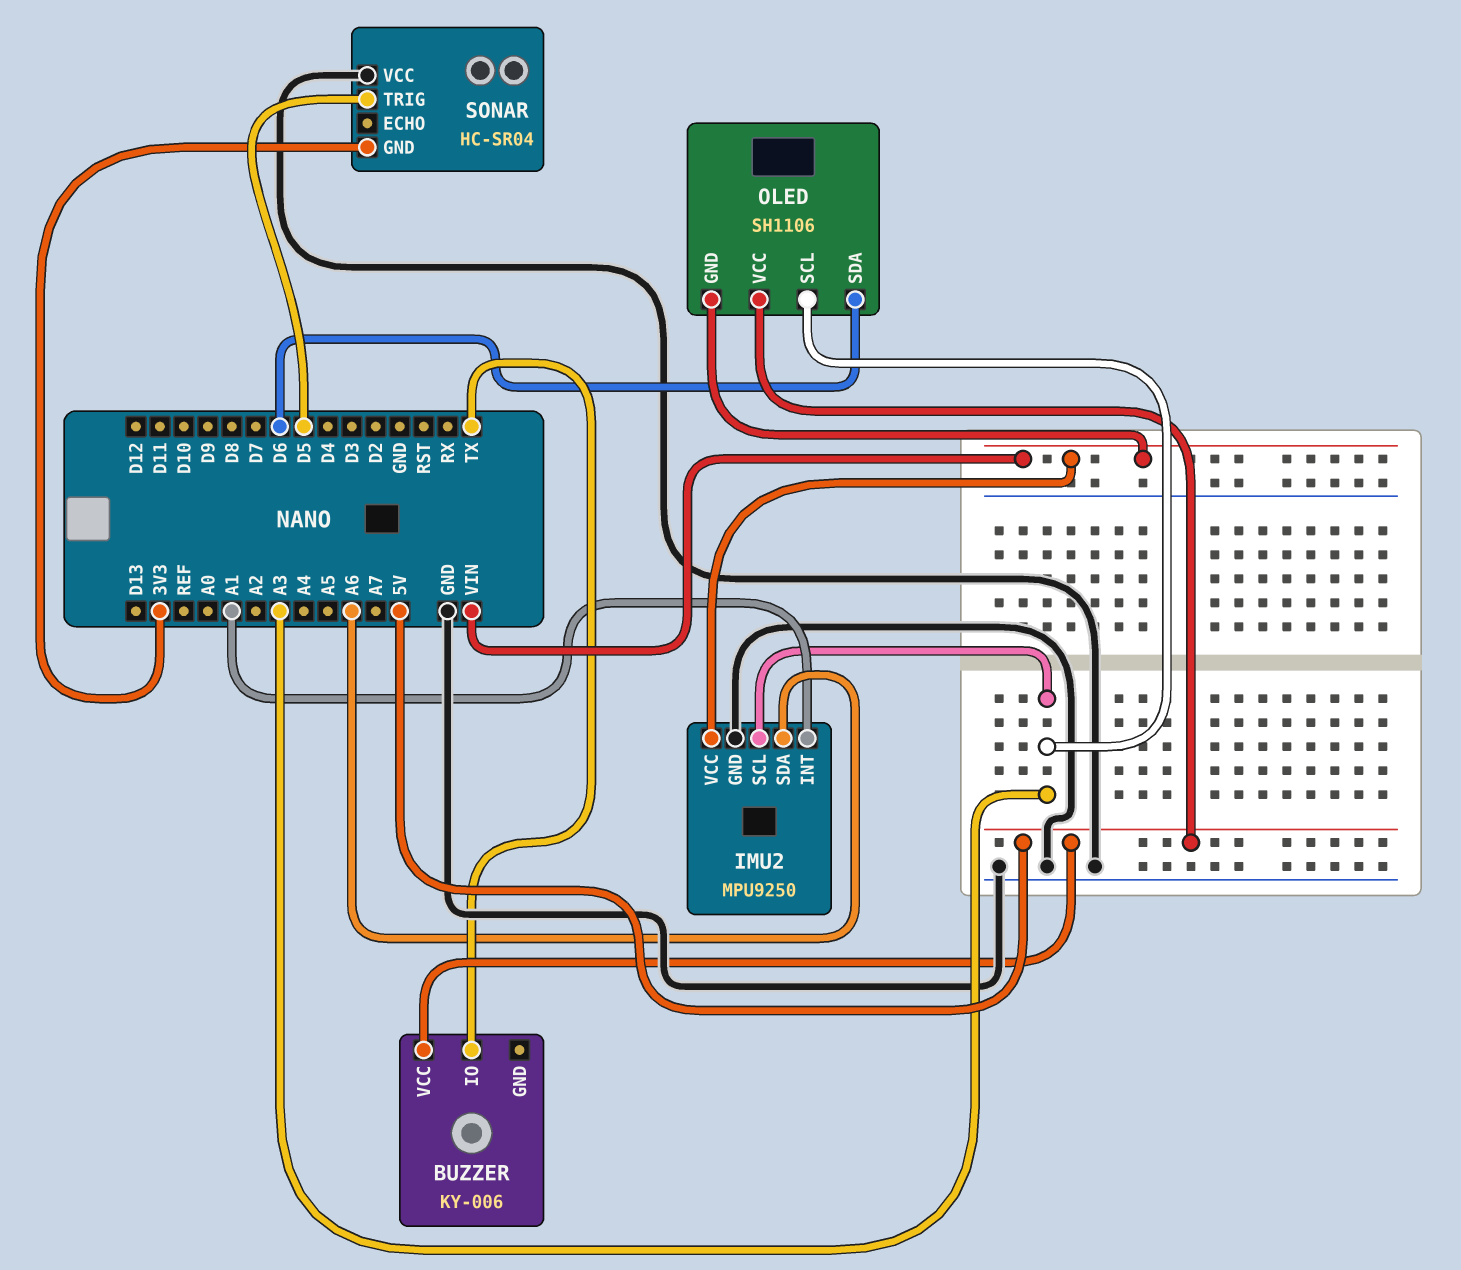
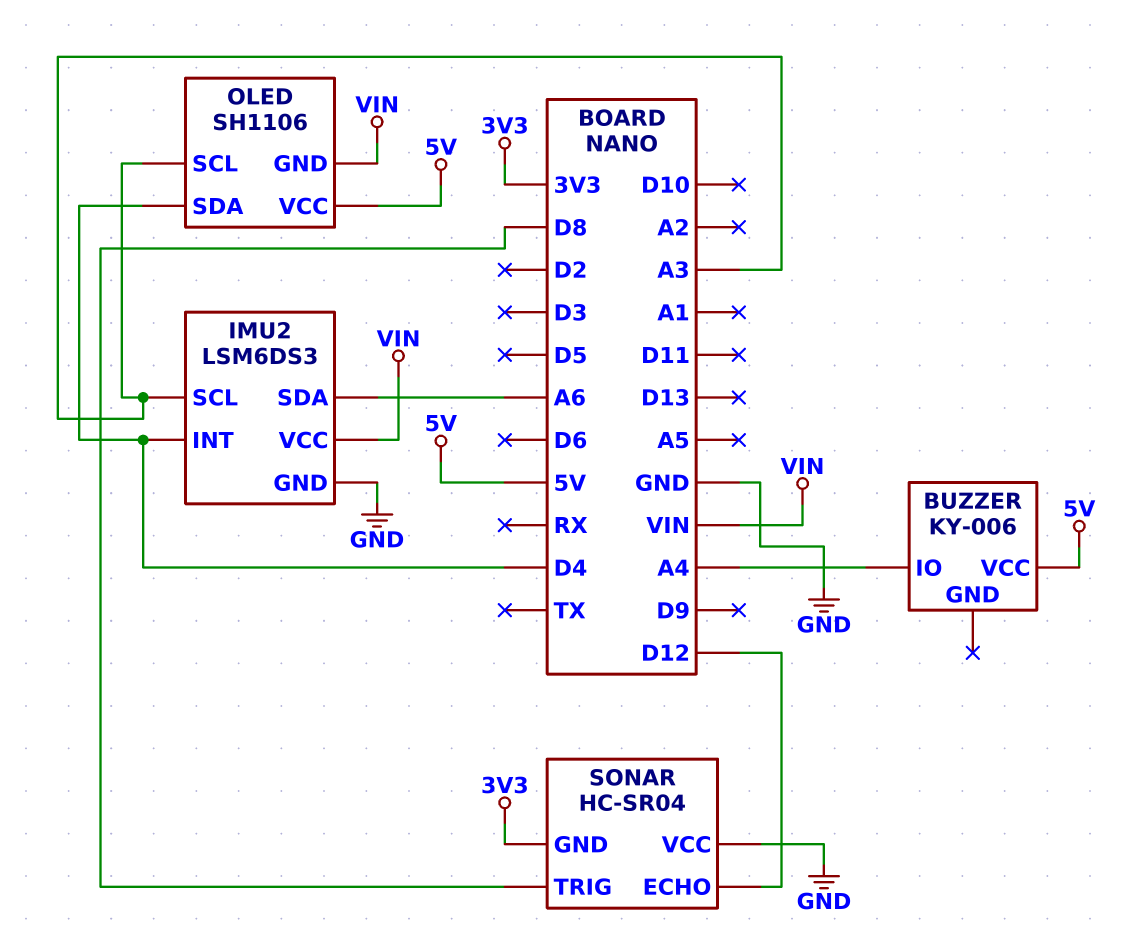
BUZZER pin IO: TX -> A4
IMU2: MPU9250 -> LSM6DS3
IMU2 pin INT: A1 -> D4
OLED pin SDA: D6 -> D4
SONAR pin ECHO: none -> D12
SONAR pin TRIG: D5 -> D8

